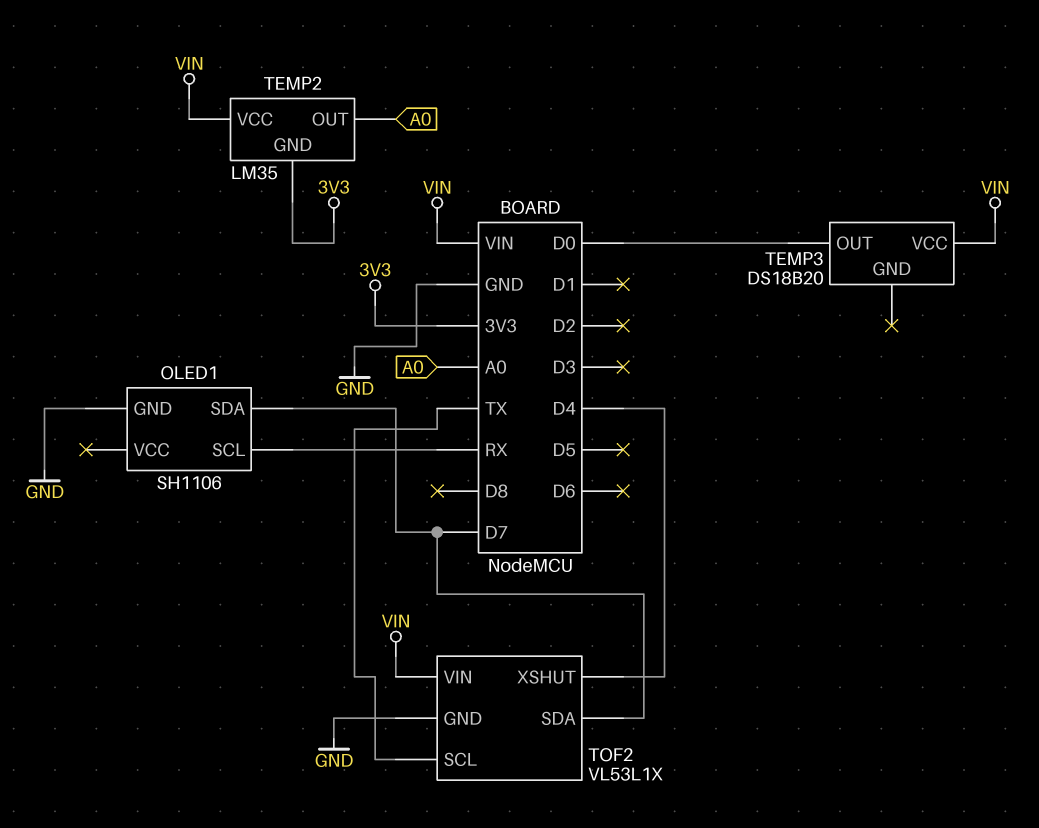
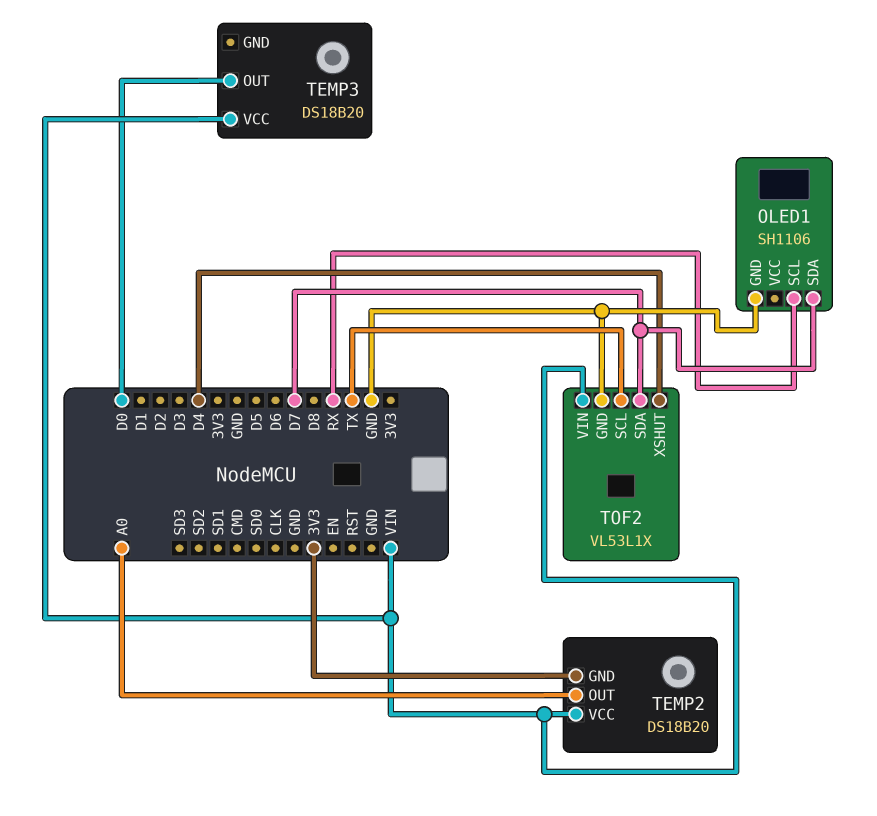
TEMP2: LM35 -> DS18B20

